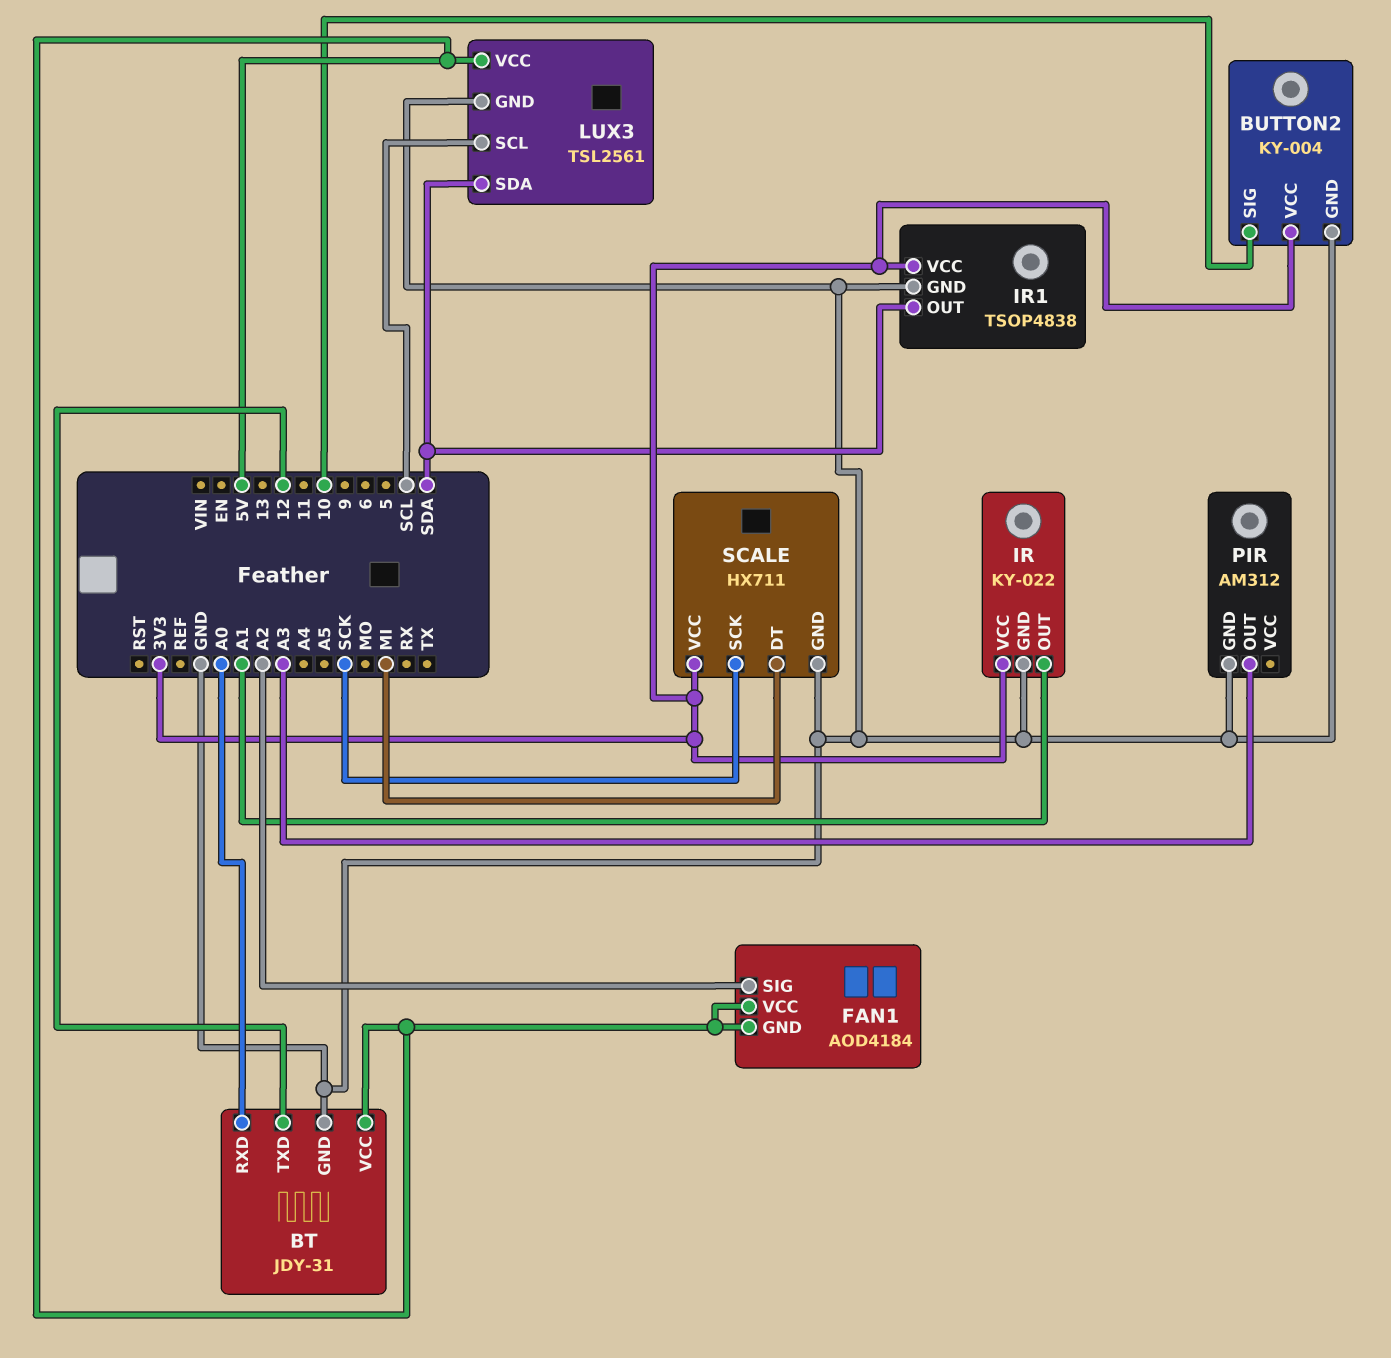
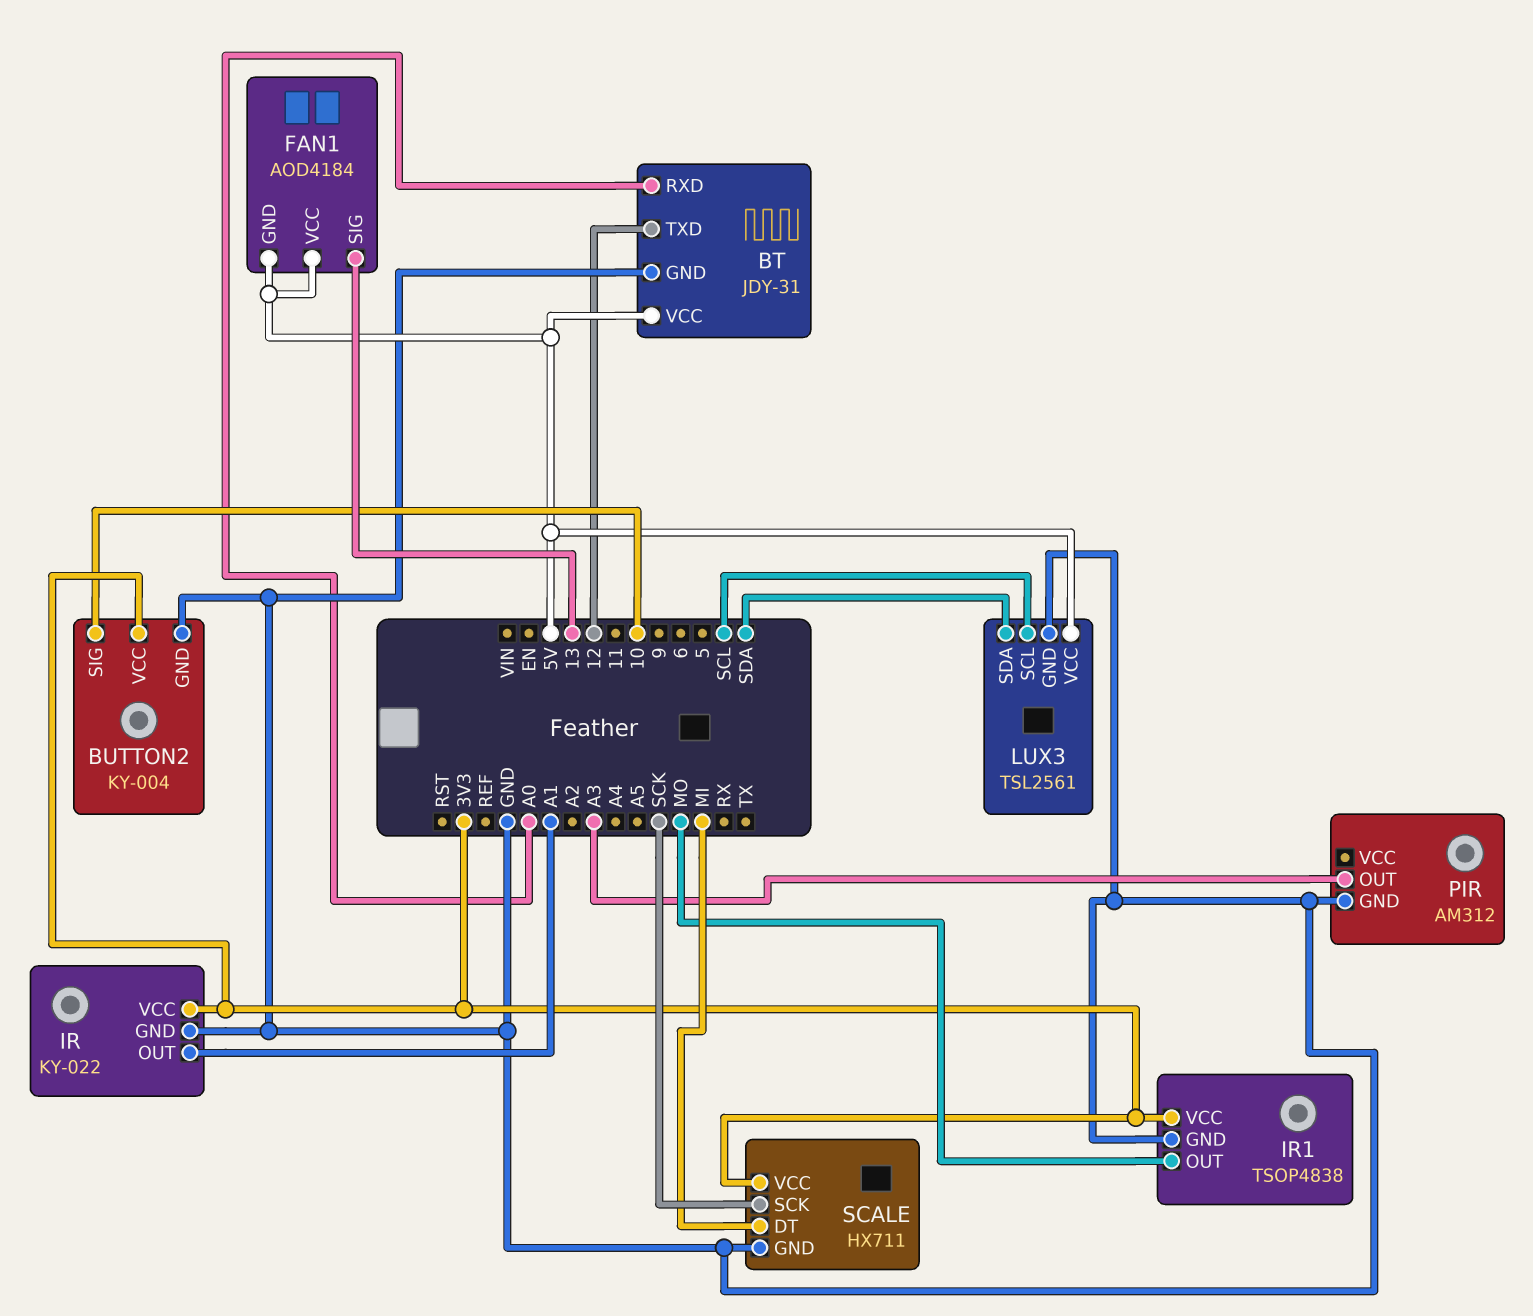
FAN1 pin SIG: A2 -> 13
IR1 pin OUT: SDA -> MO

